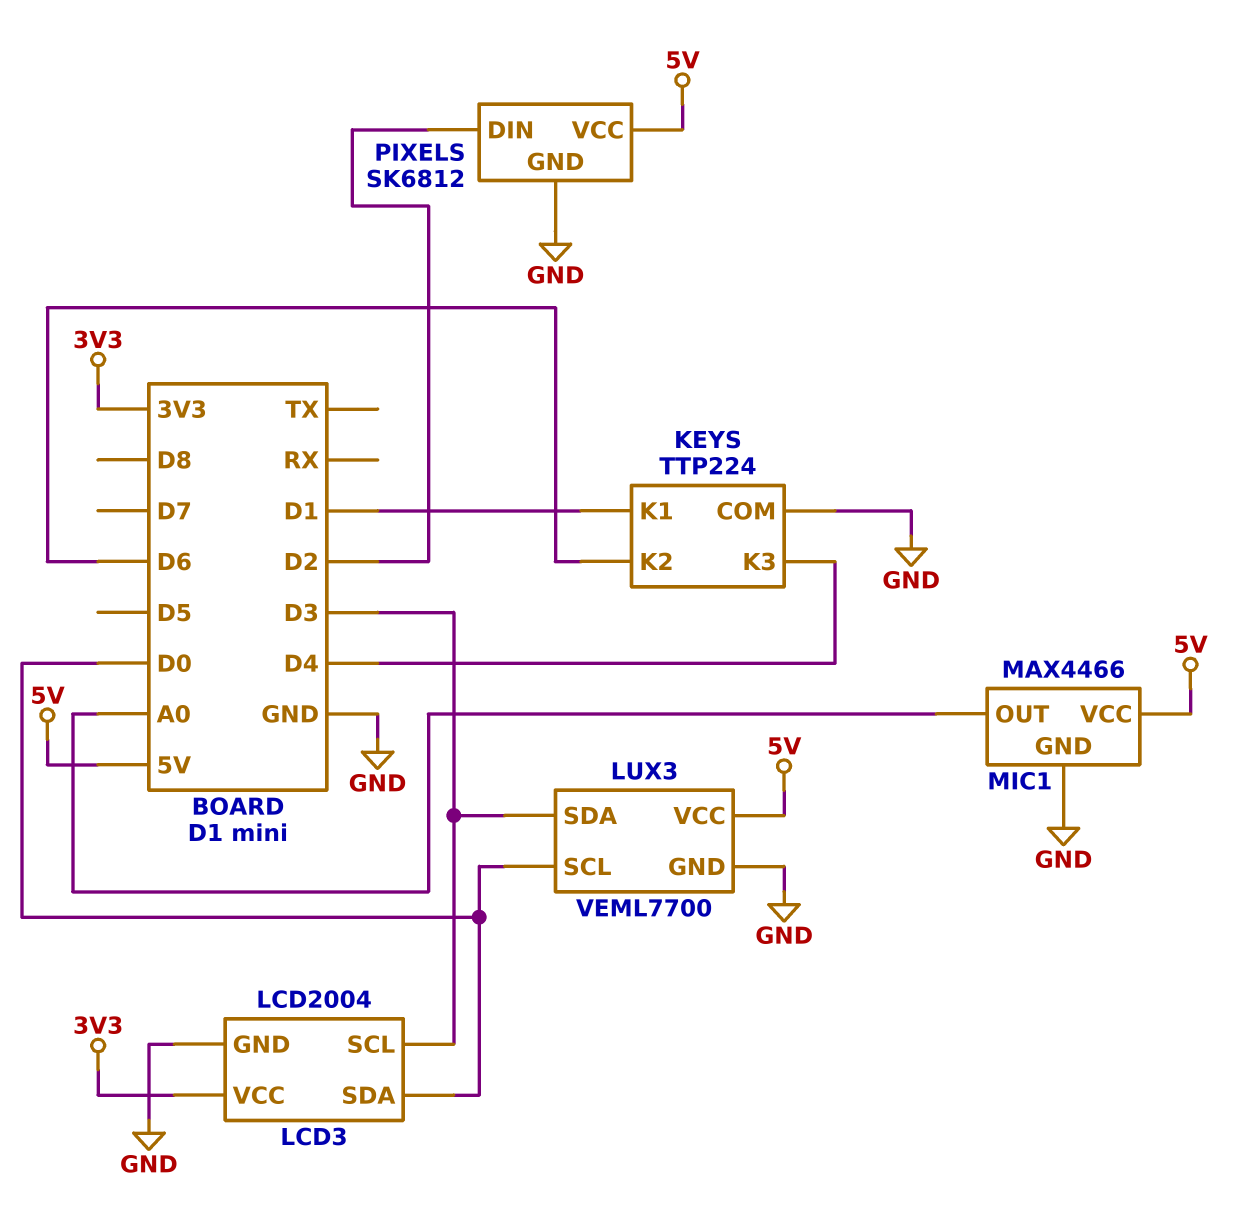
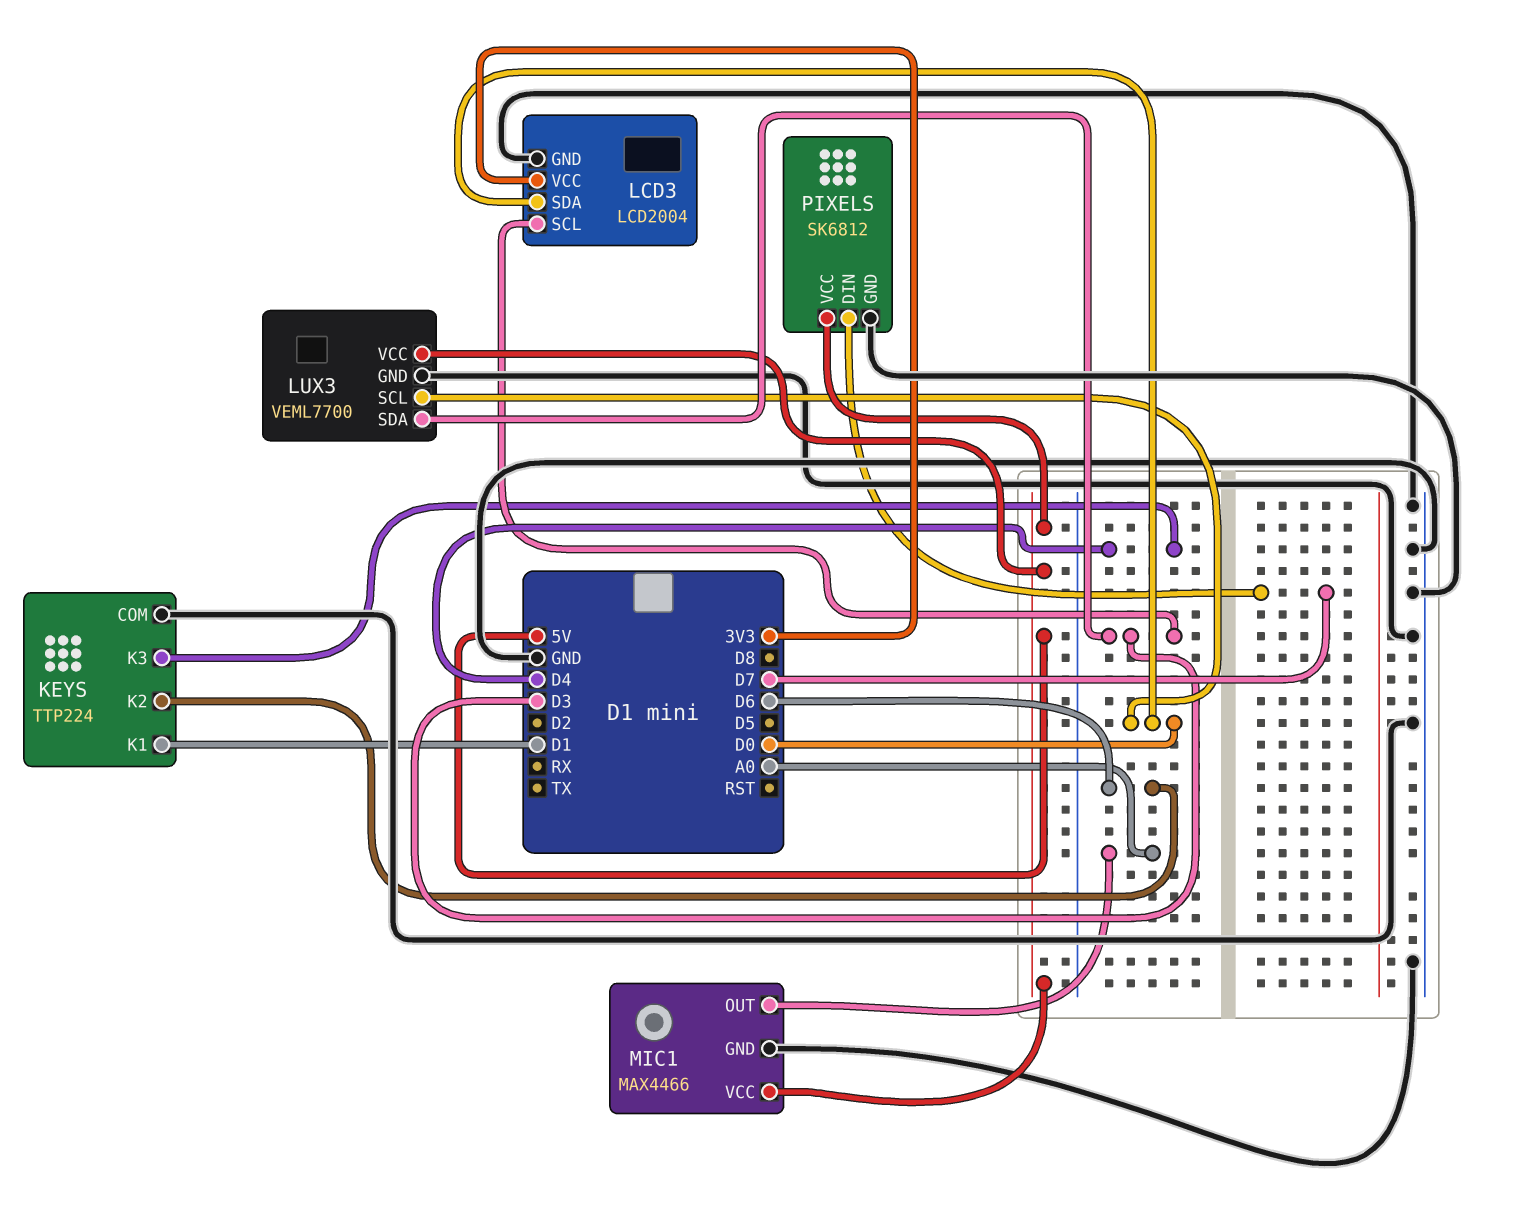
PIXELS pin DIN: D2 -> D7

